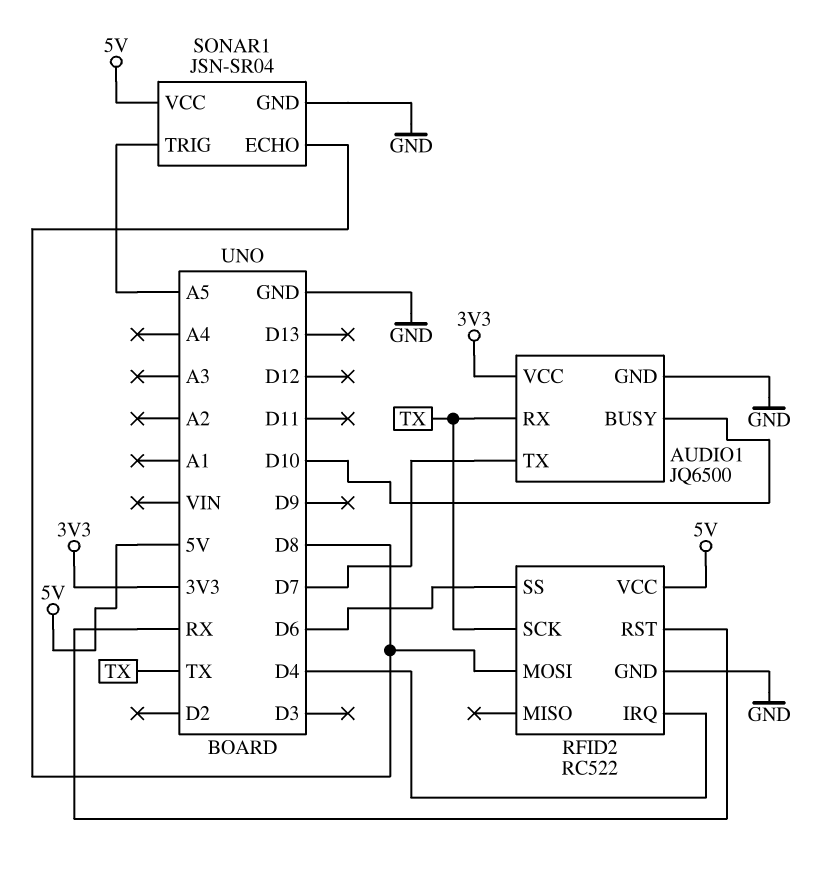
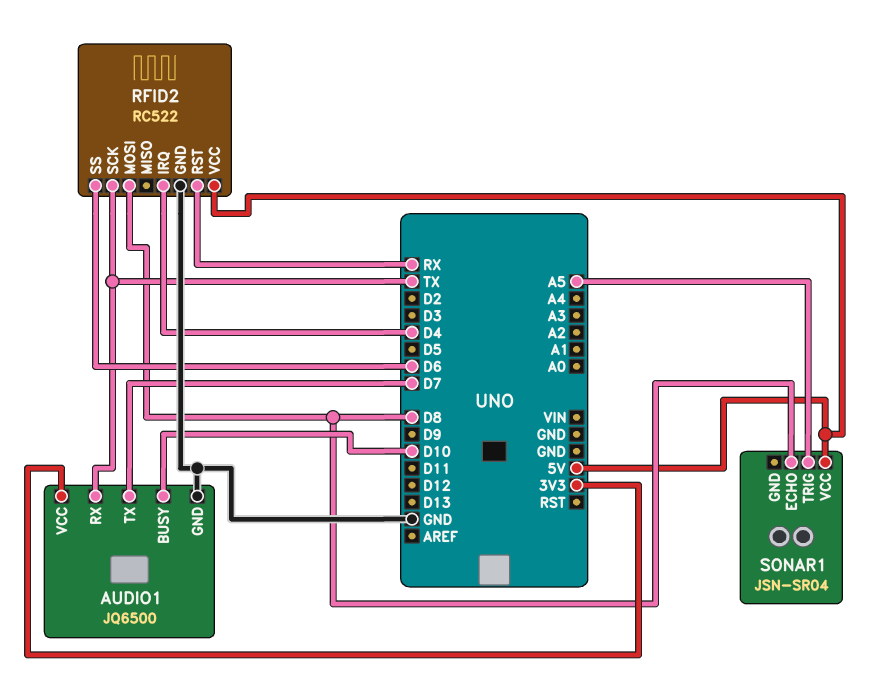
SONAR1 pin GND: GND -> none

